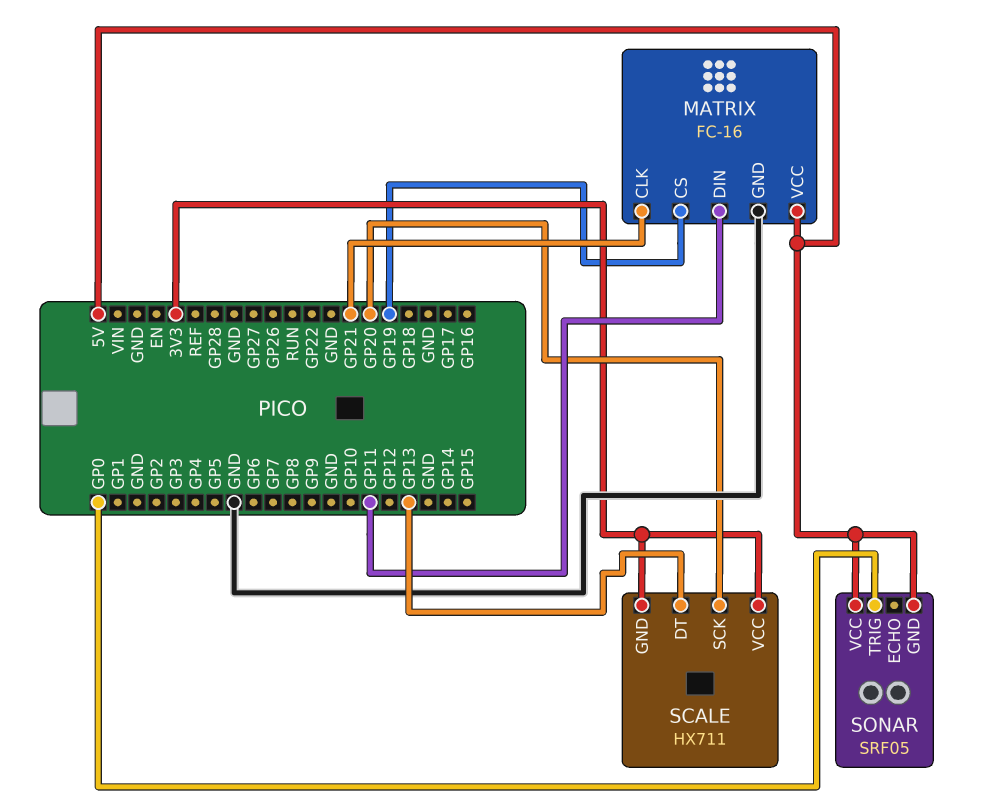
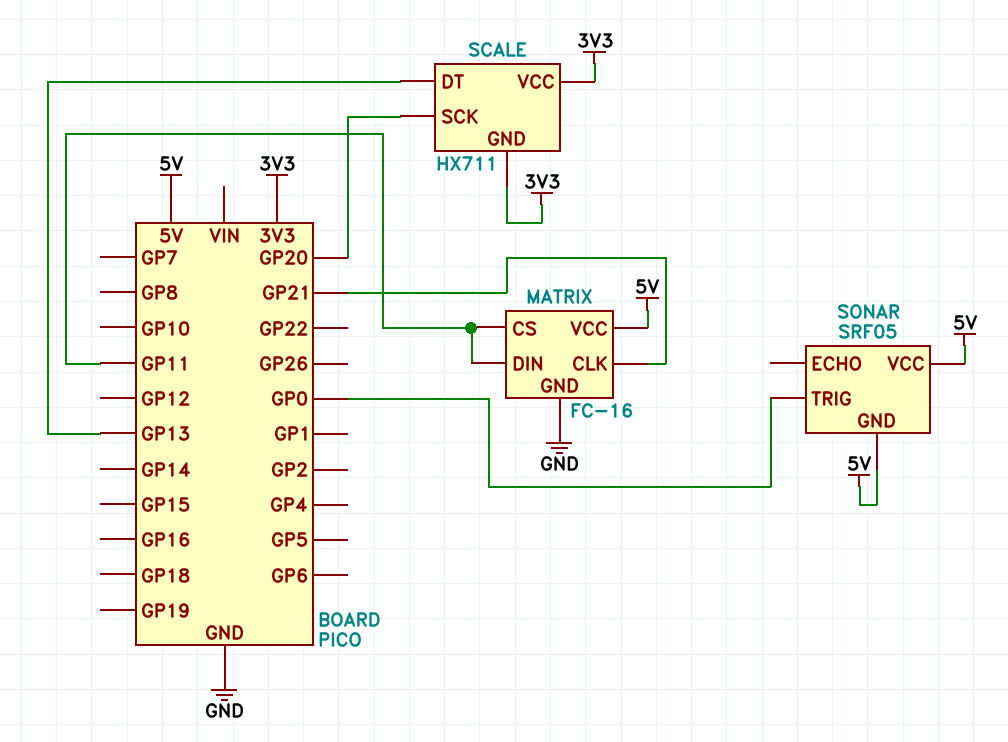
MATRIX pin CS: GP19 -> GP11

